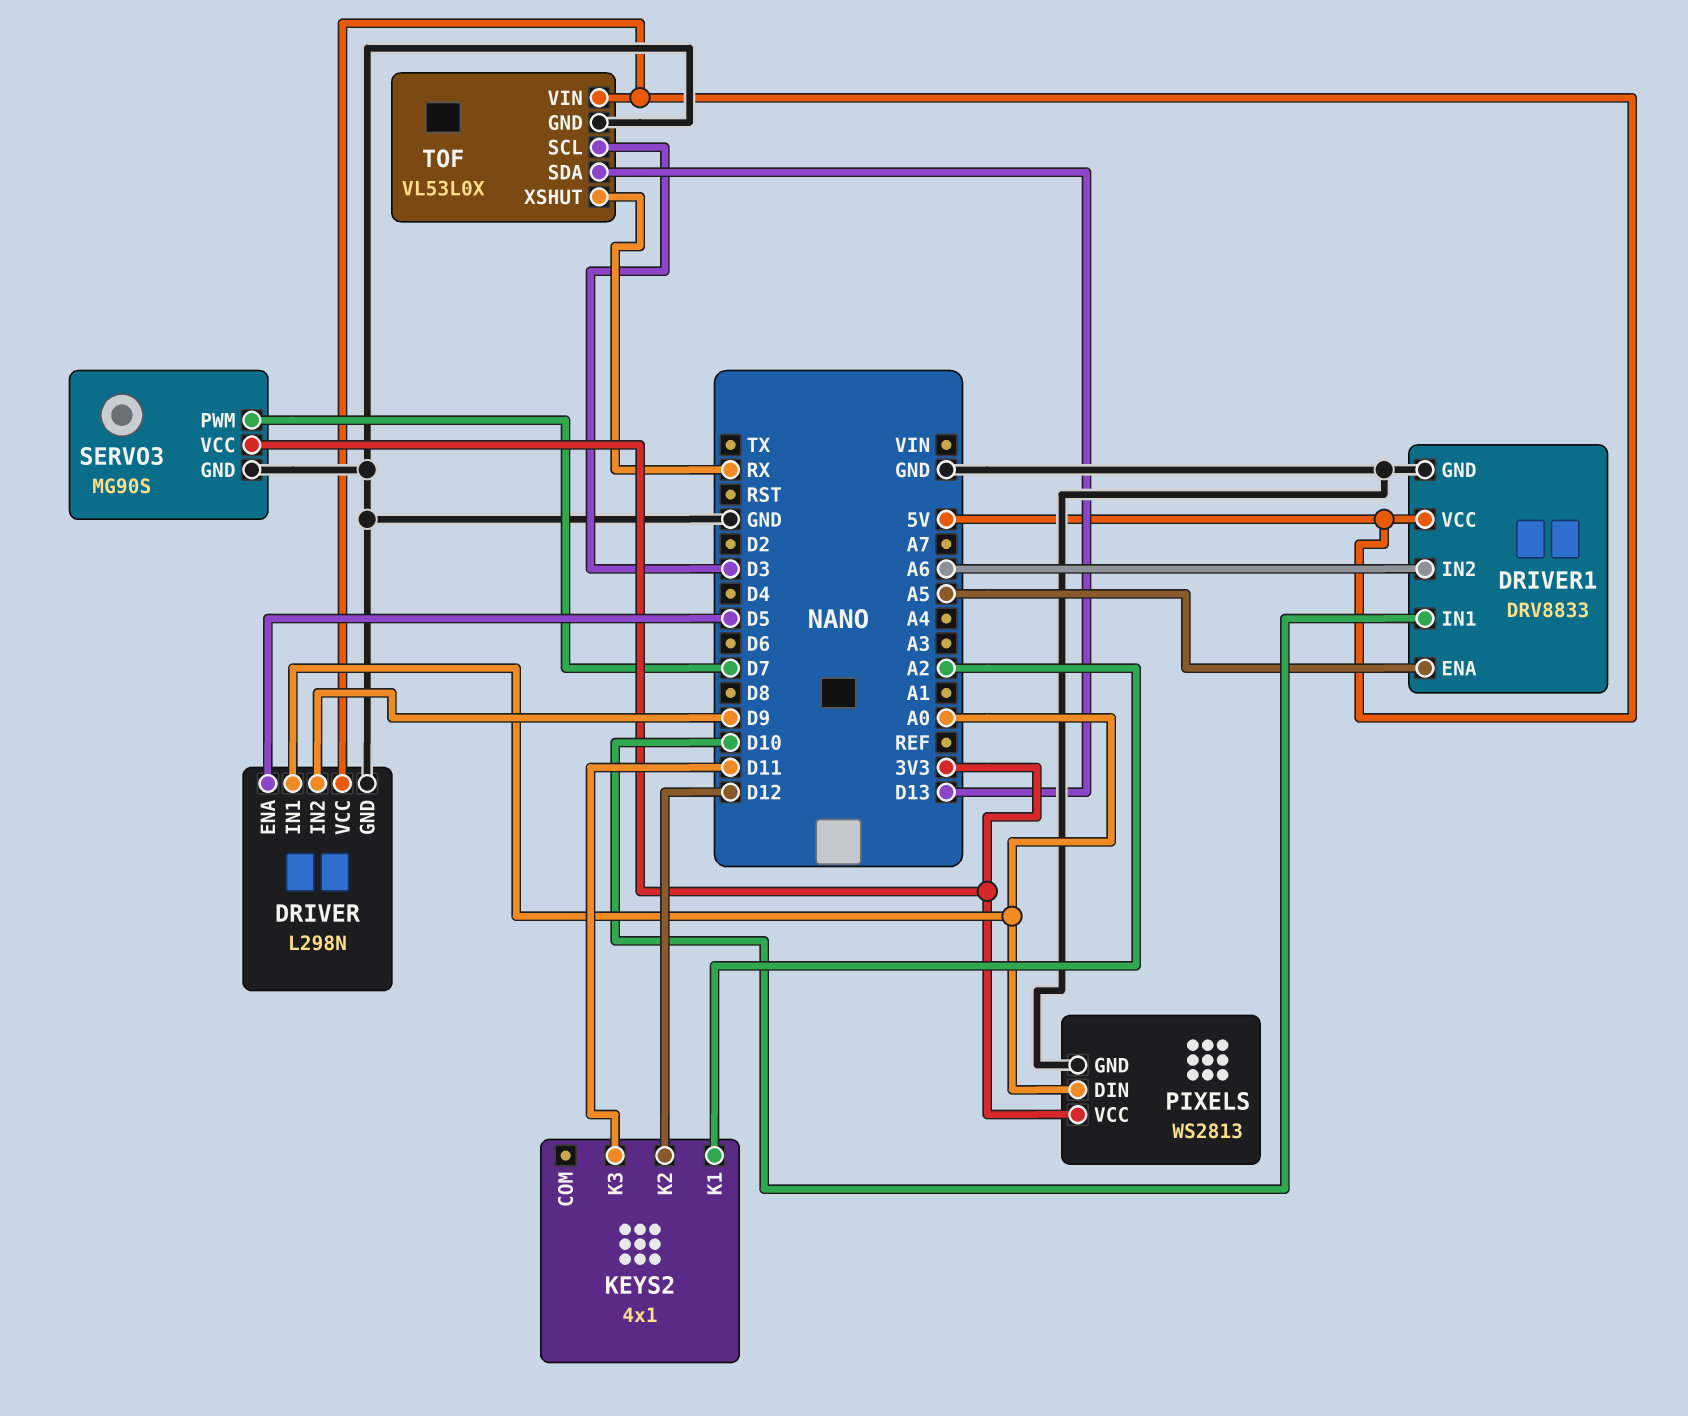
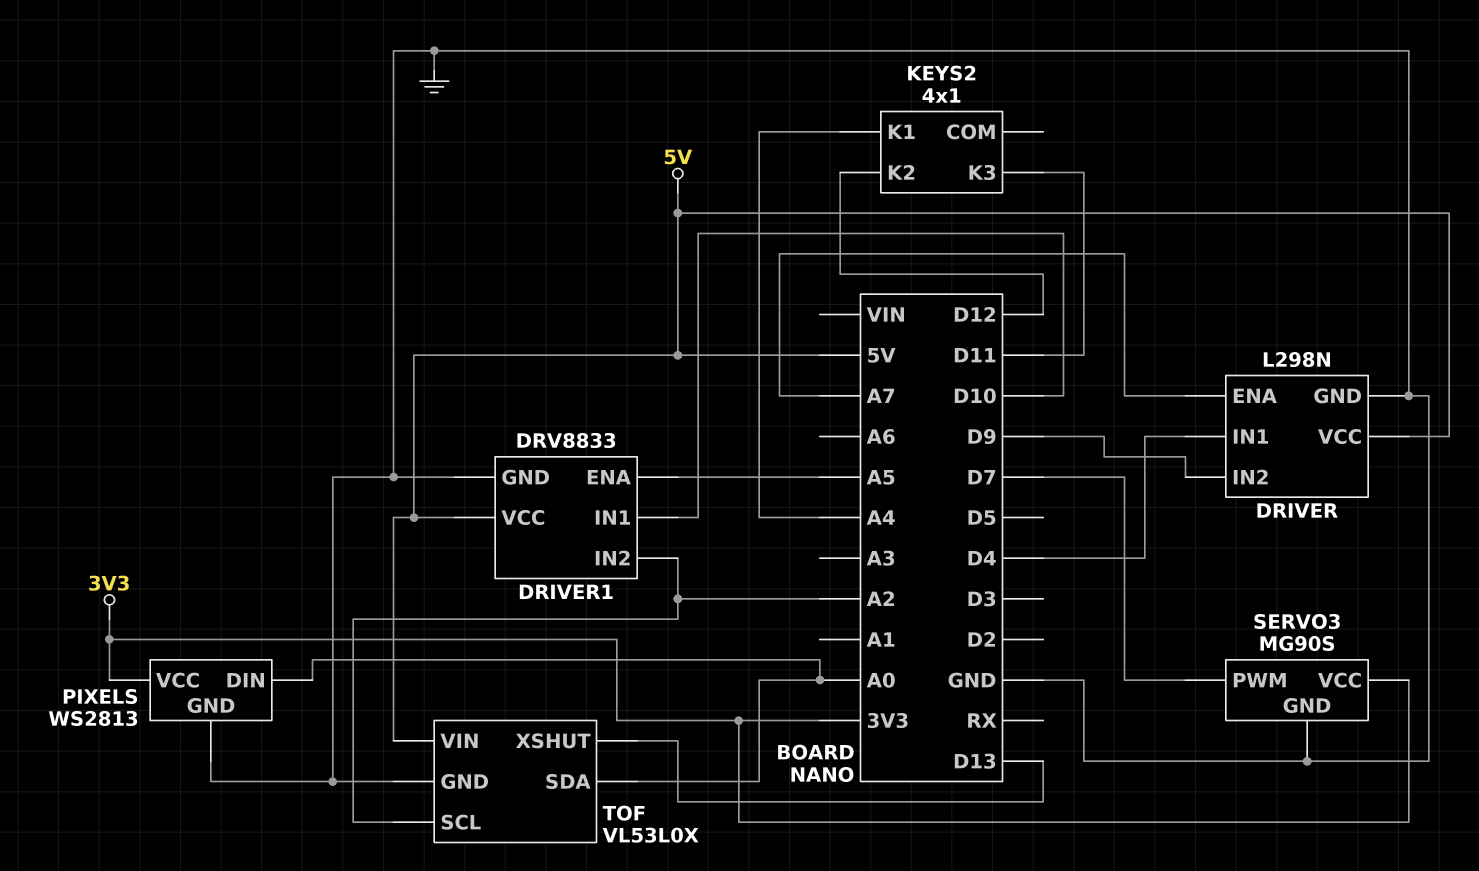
DRIVER pin ENA: D5 -> A7
DRIVER pin IN1: A0 -> D4
DRIVER1 pin IN2: A6 -> A2
KEYS2 pin K1: A2 -> A4
TOF pin SCL: D3 -> A2
TOF pin SDA: D13 -> A0
TOF pin XSHUT: RX -> D13

